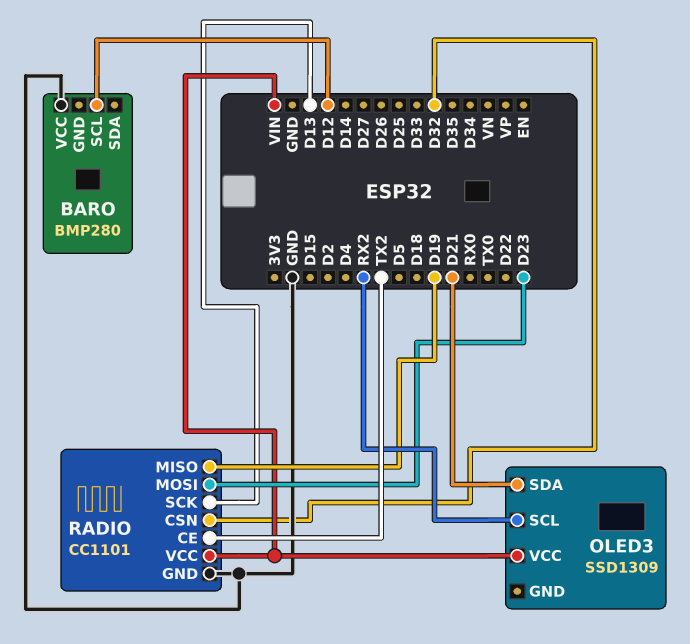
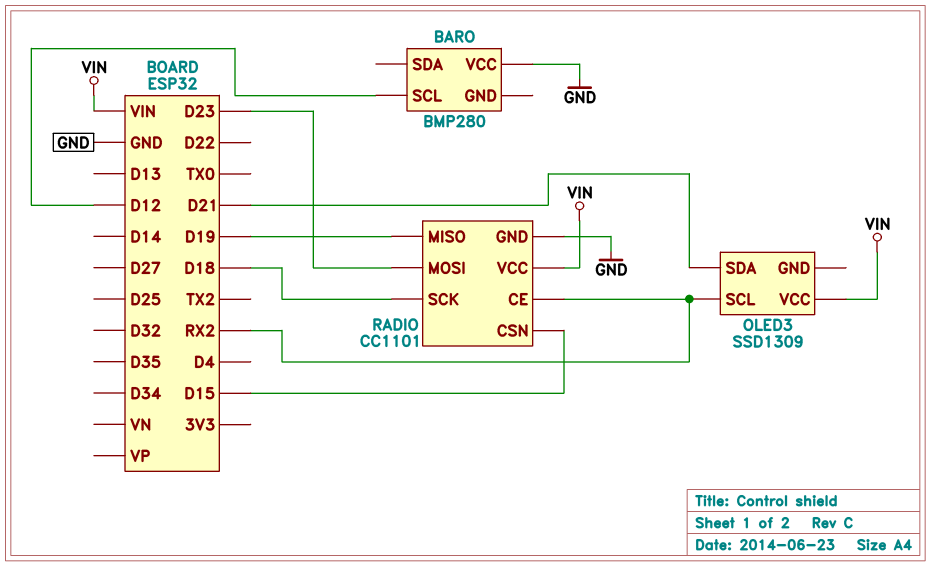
RADIO pin CE: TX2 -> RX2
RADIO pin CSN: D32 -> D15
RADIO pin SCK: D13 -> D18

